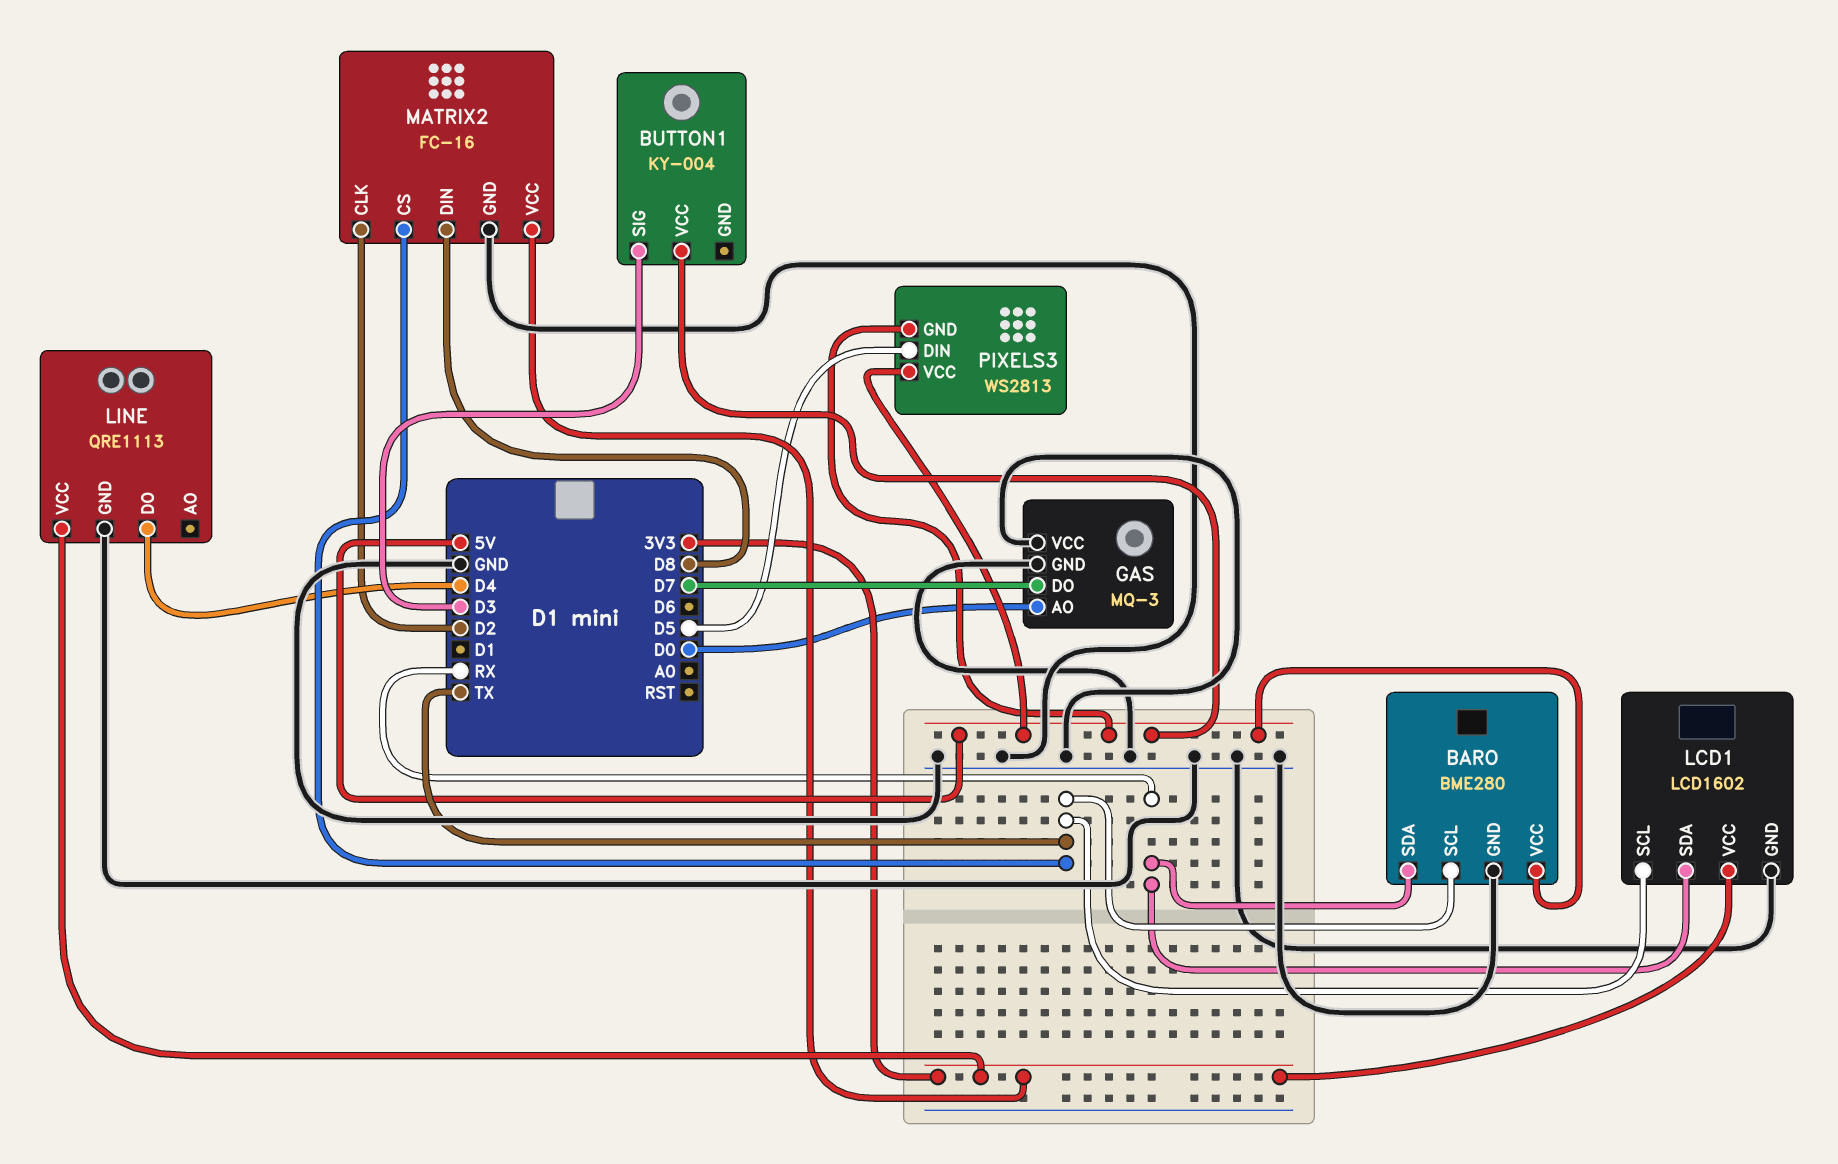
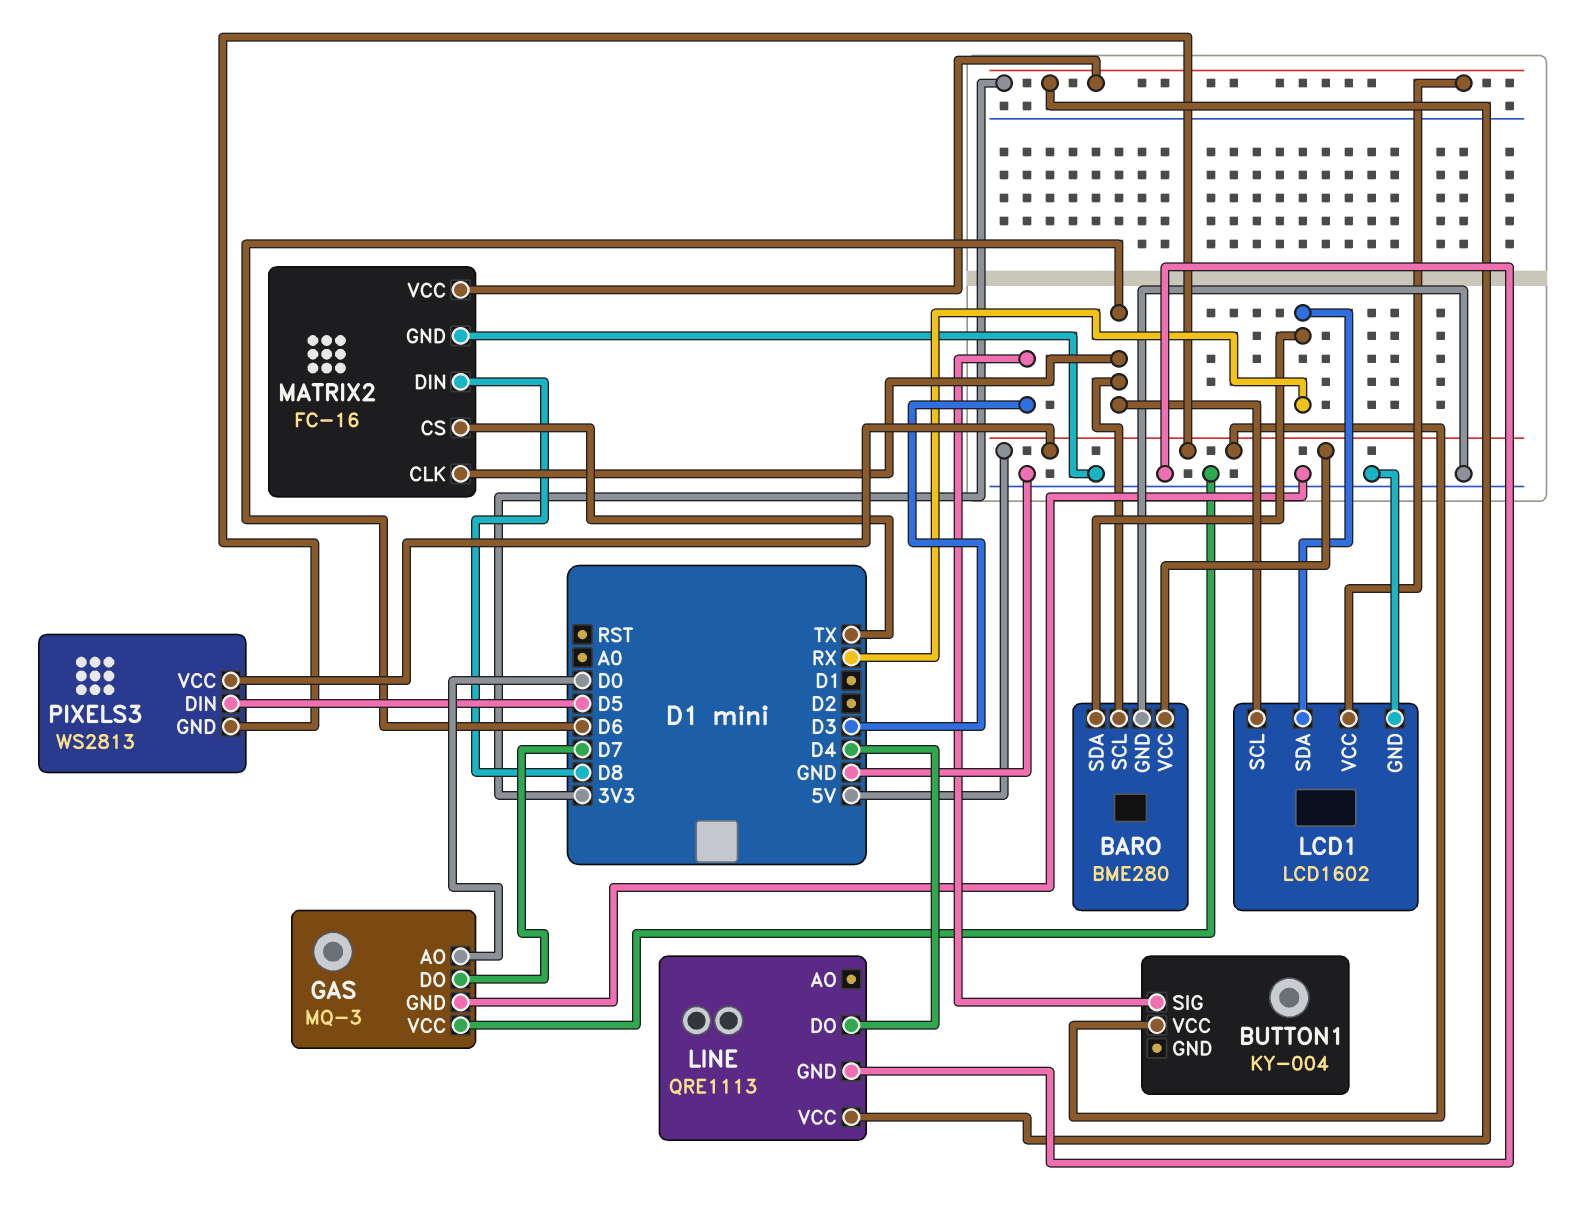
BARO pin SCL: TX -> D6
LCD1 pin SCL: TX -> D6
MATRIX2 pin CLK: D2 -> D6

